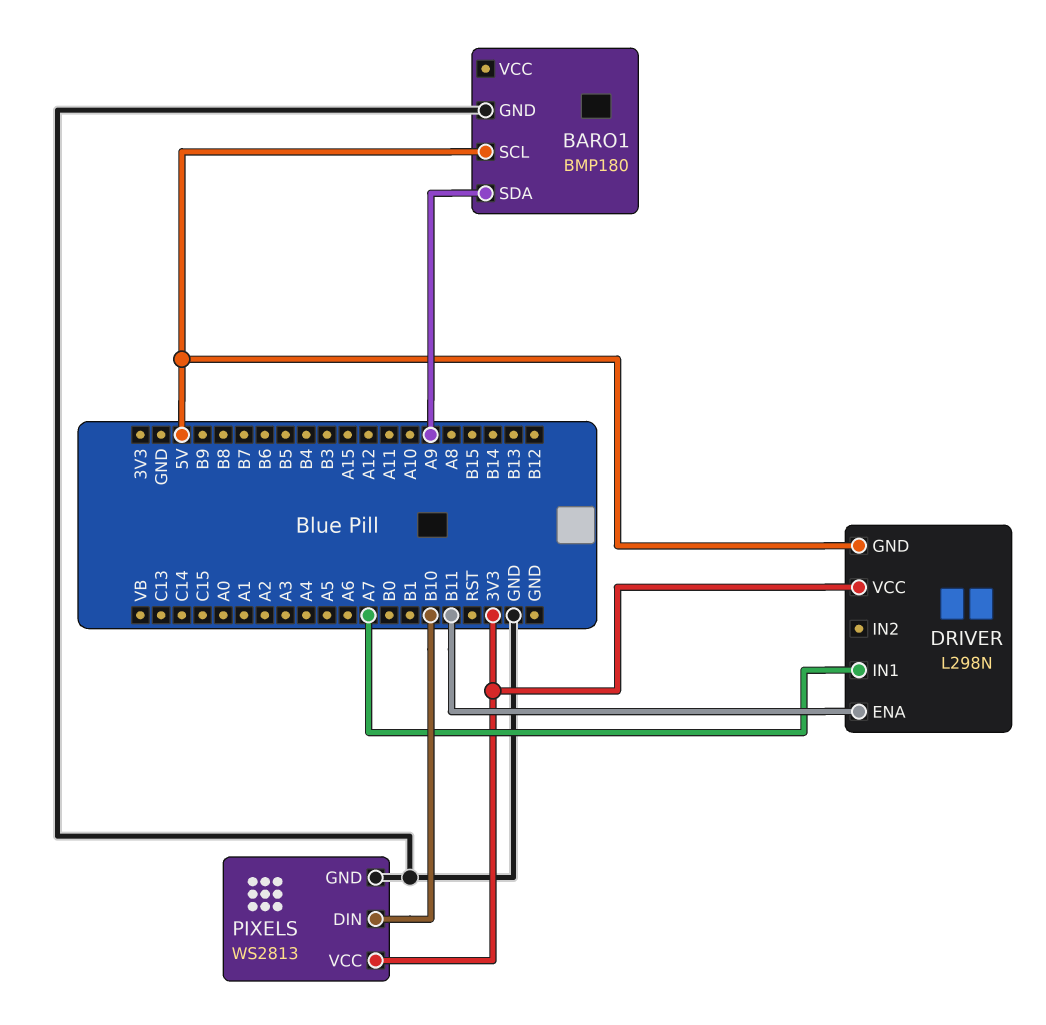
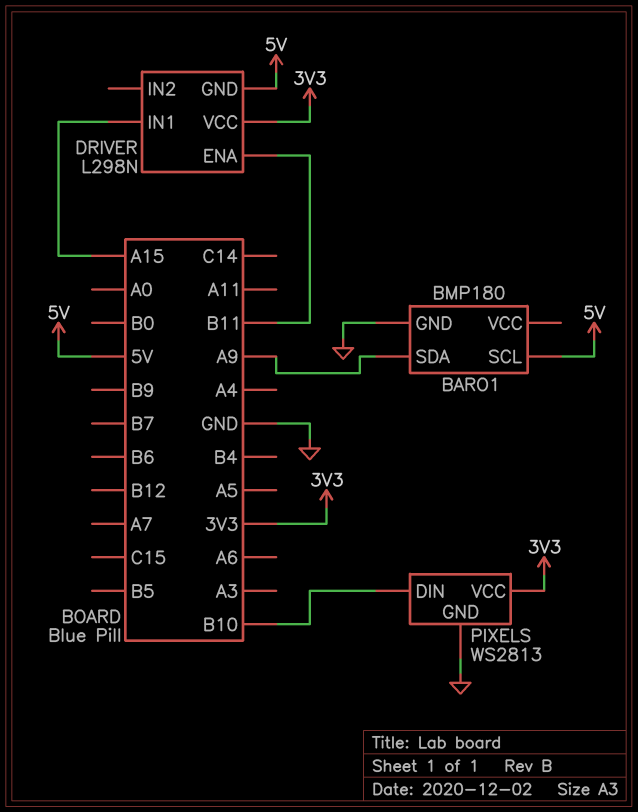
DRIVER pin IN1: A7 -> A15

